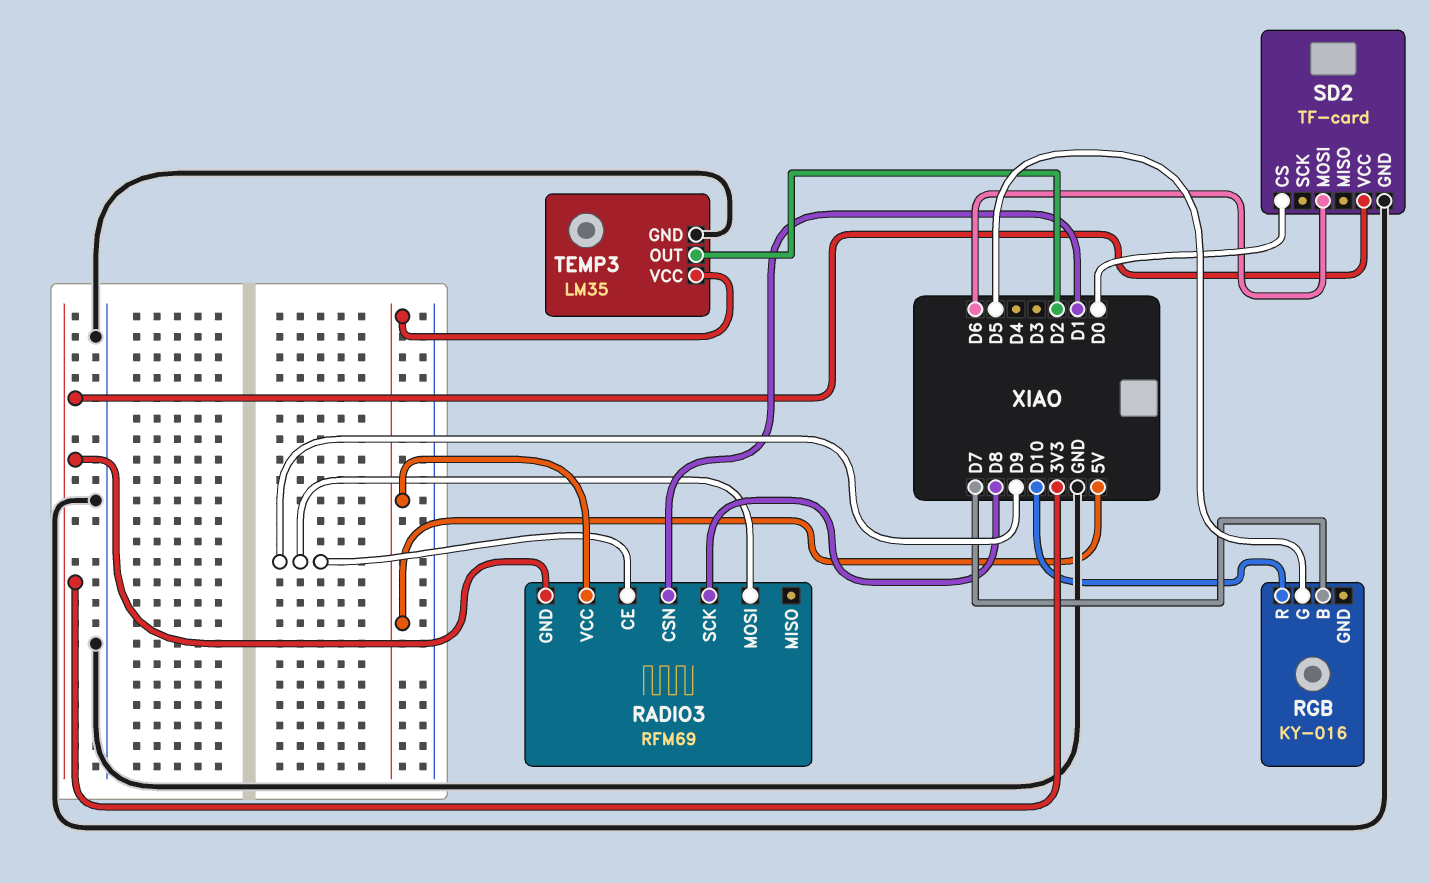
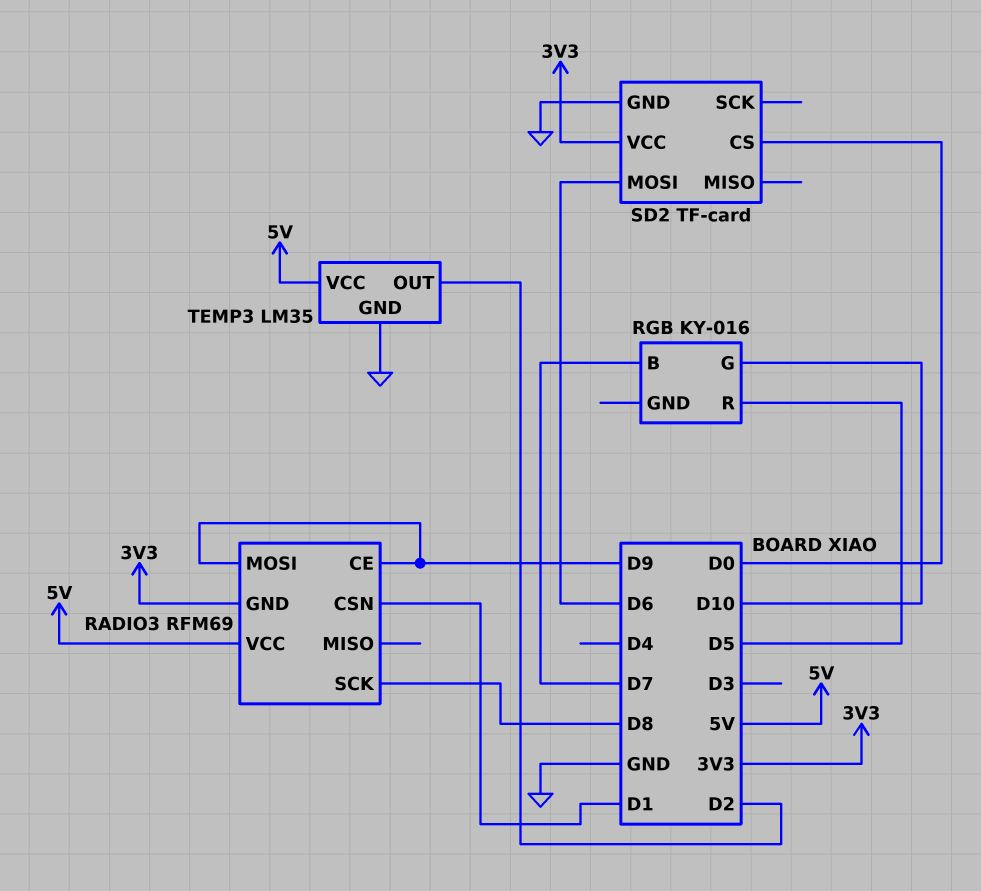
RGB pin G: D5 -> D10
RGB pin R: D10 -> D5

